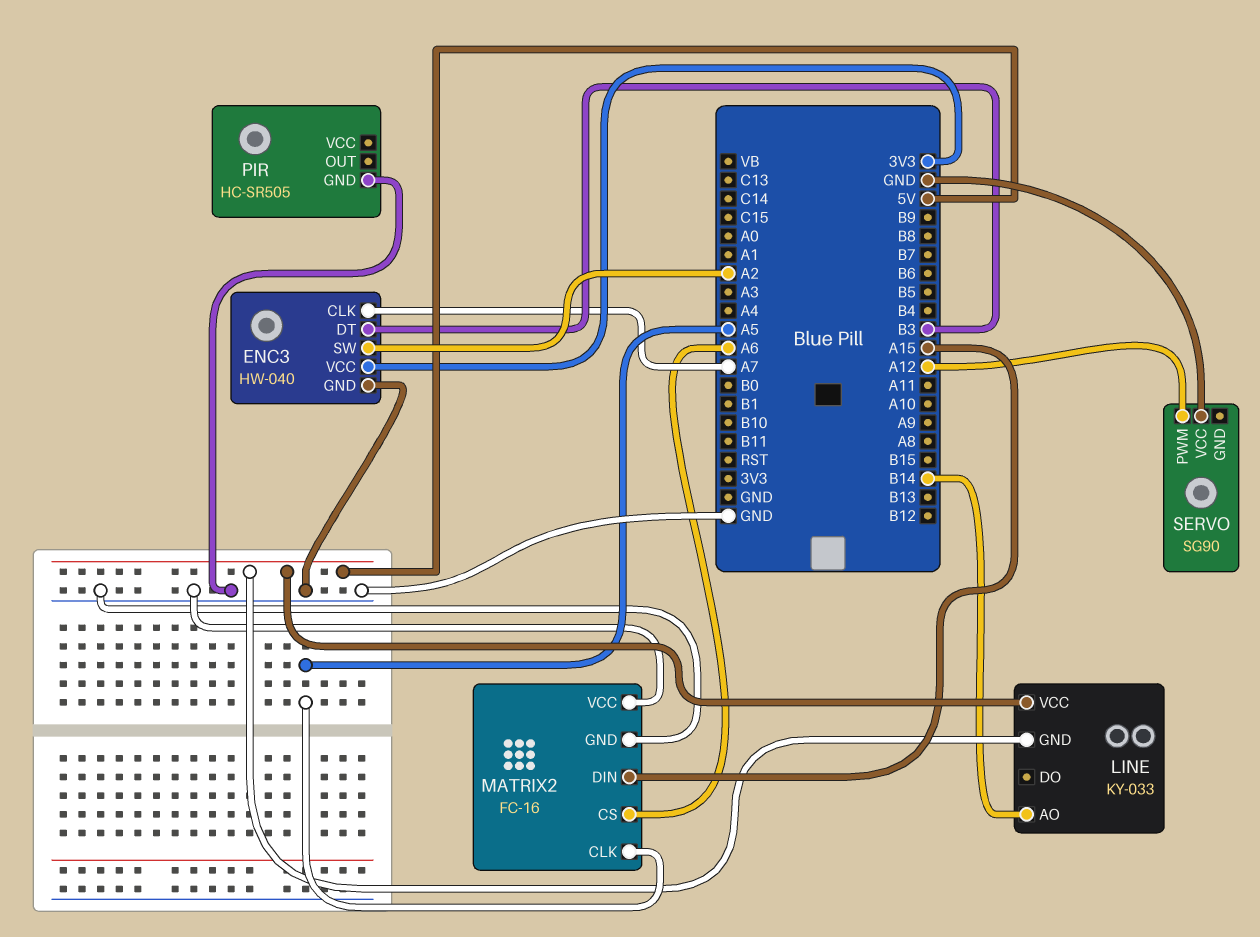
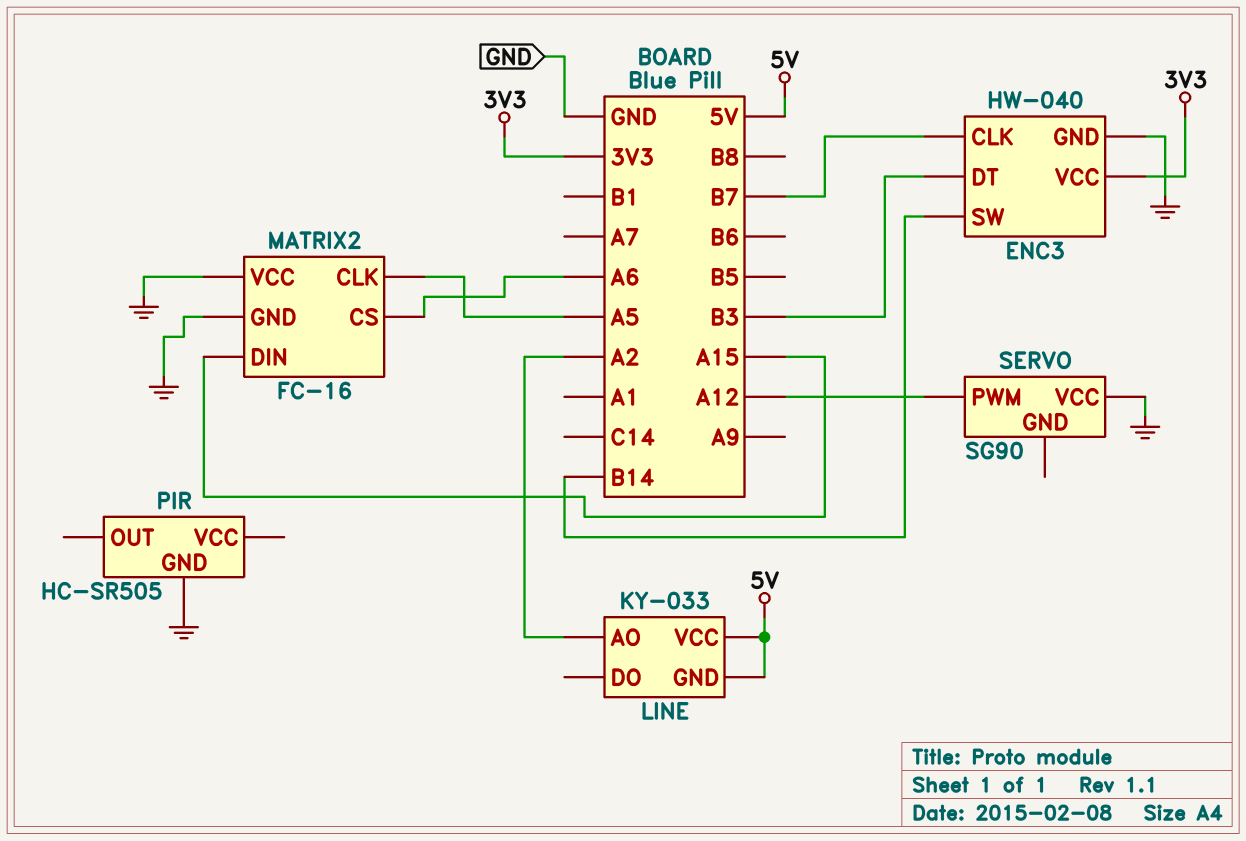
ENC3 pin CLK: A7 -> B7
ENC3 pin SW: A2 -> B14
LINE pin AO: B14 -> A2

